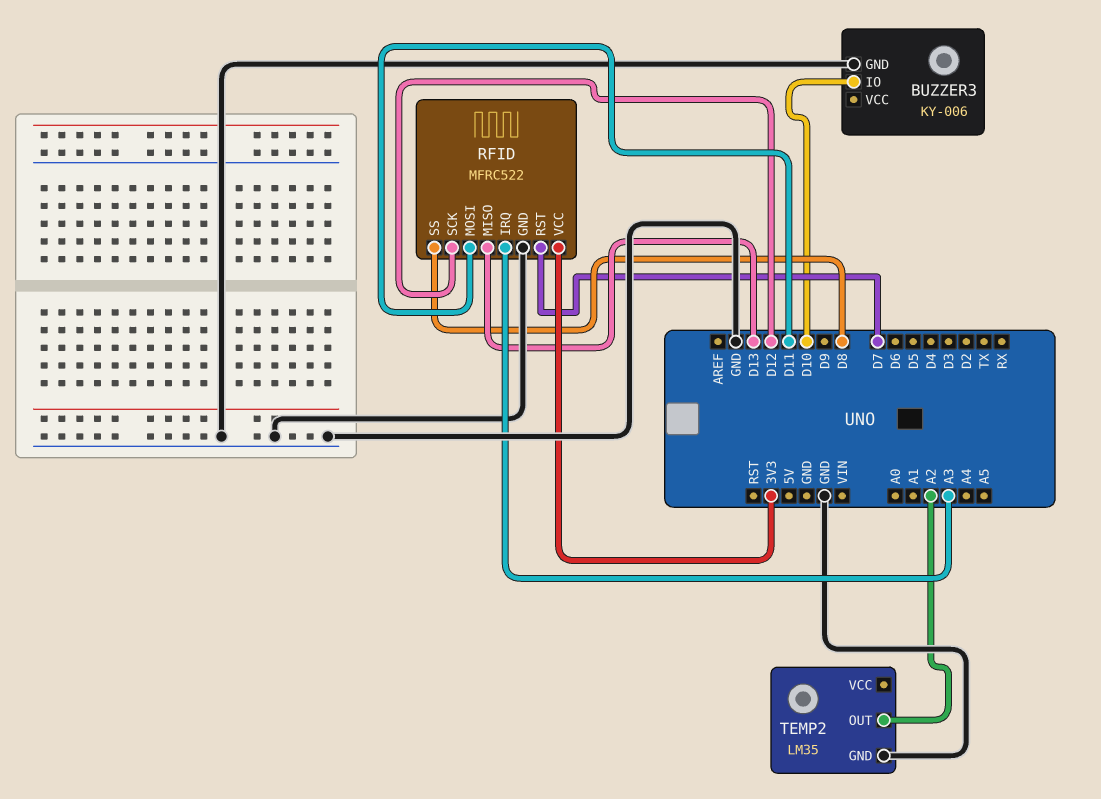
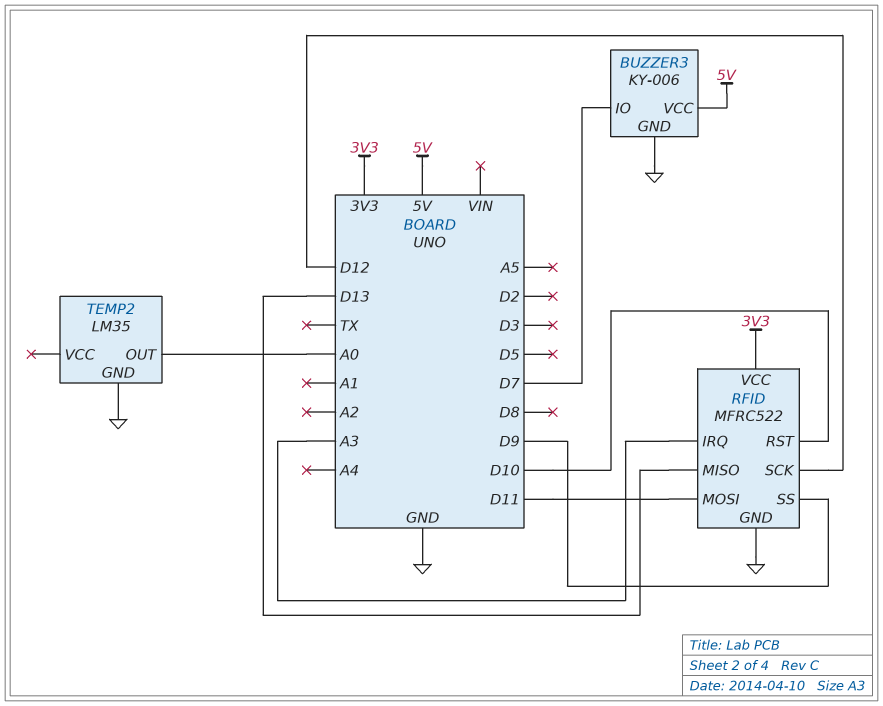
BUZZER3 pin IO: D10 -> D7
BUZZER3 pin VCC: none -> 5V
RFID pin RST: D7 -> D10
RFID pin SS: D8 -> D9
TEMP2 pin OUT: A2 -> A0

